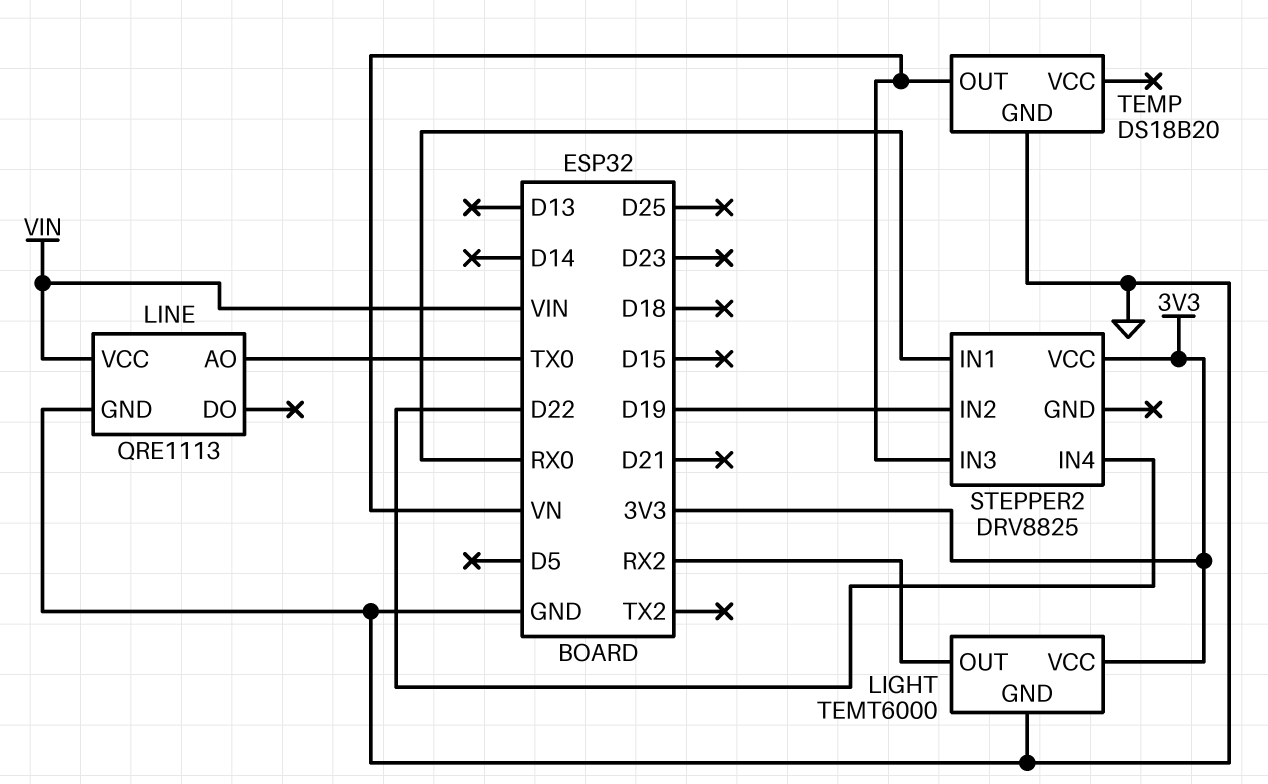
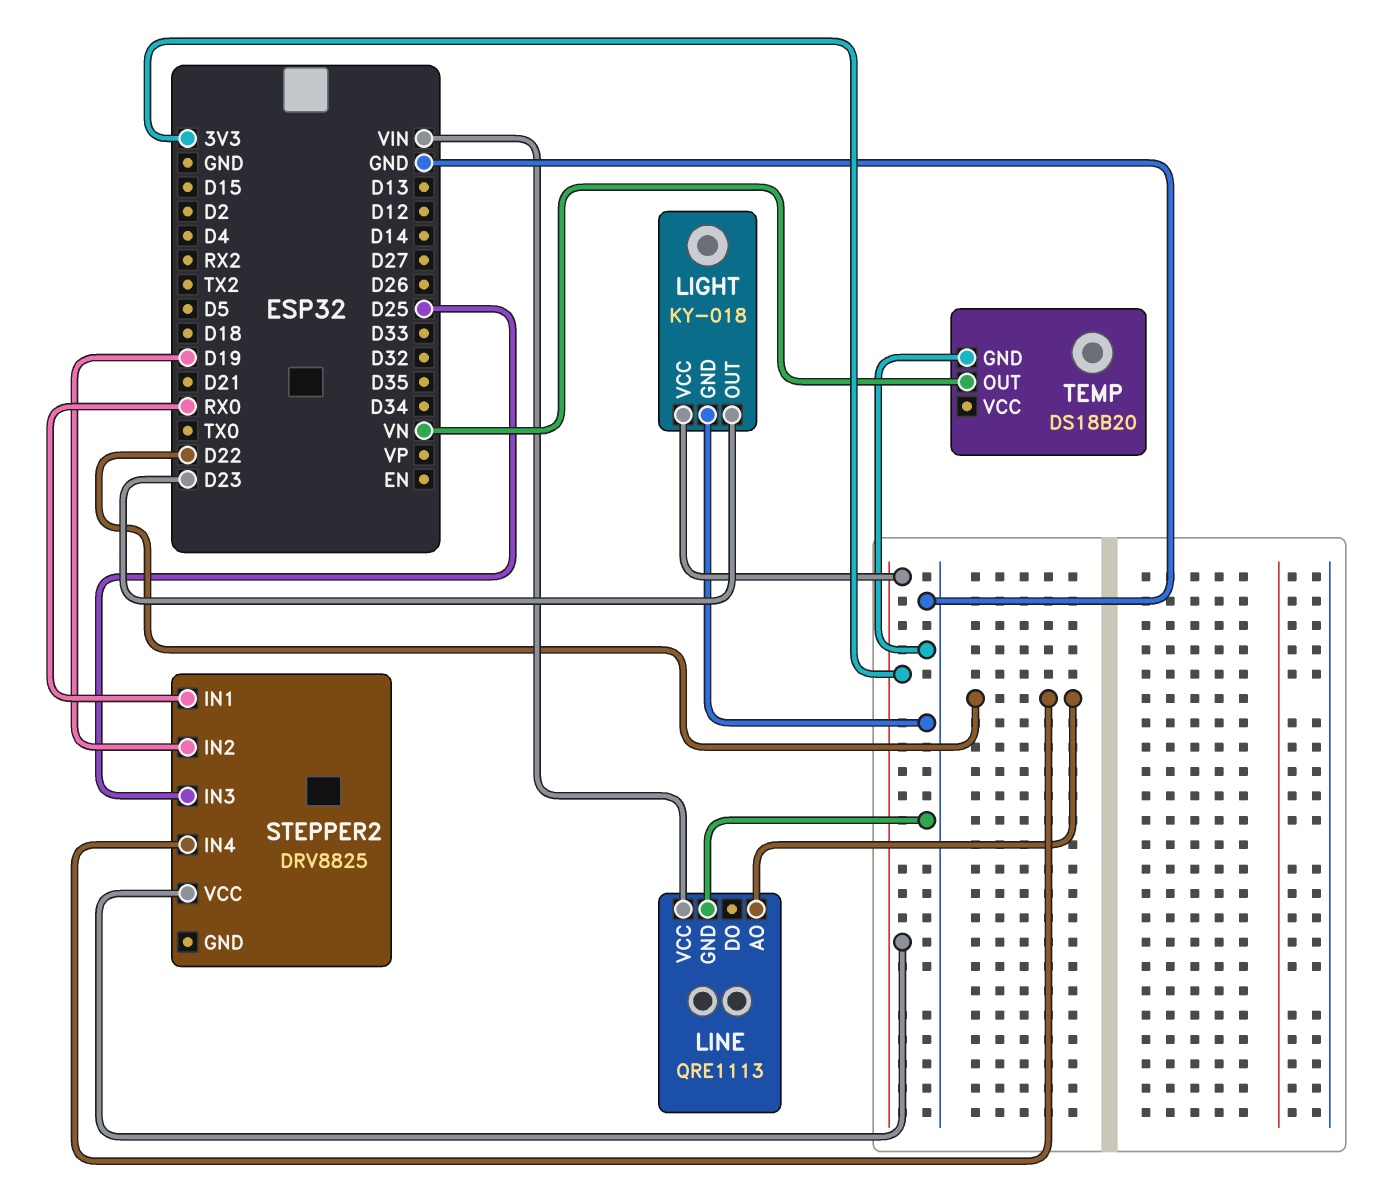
LIGHT: TEMT6000 -> KY-018
LIGHT pin OUT: RX2 -> D23
LINE pin AO: TX0 -> D22
STEPPER2 pin IN3: VN -> D25

